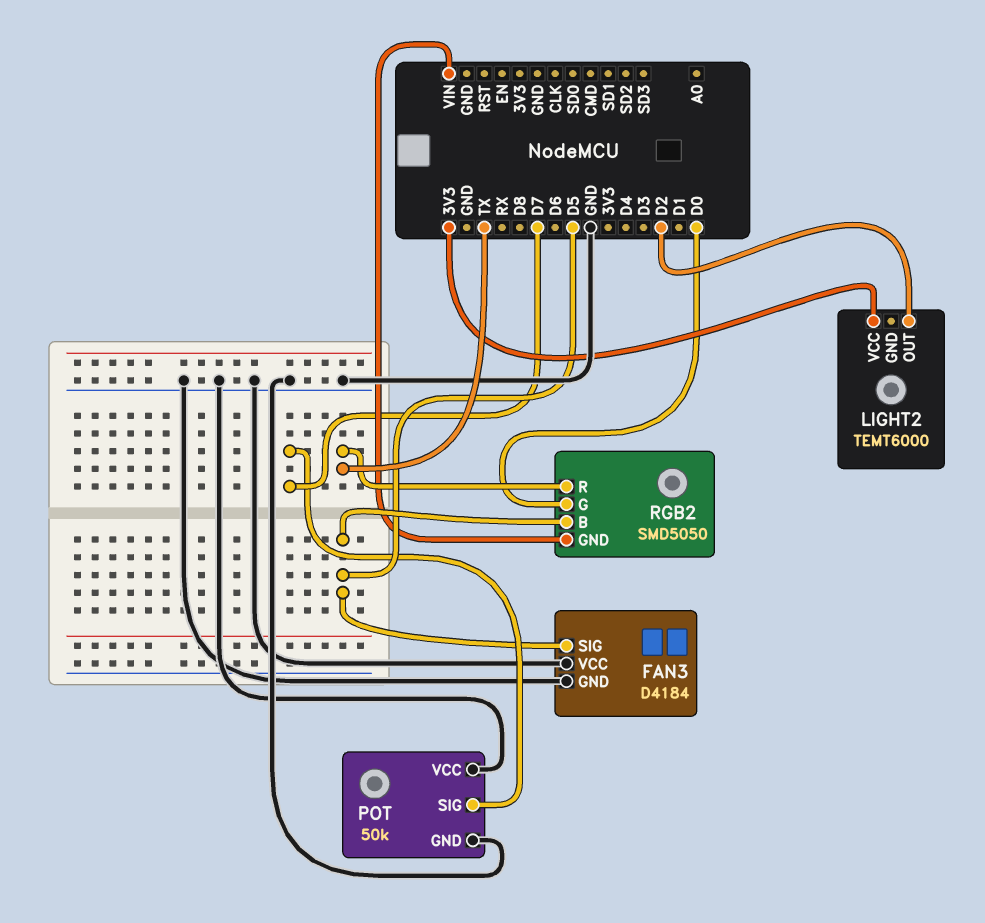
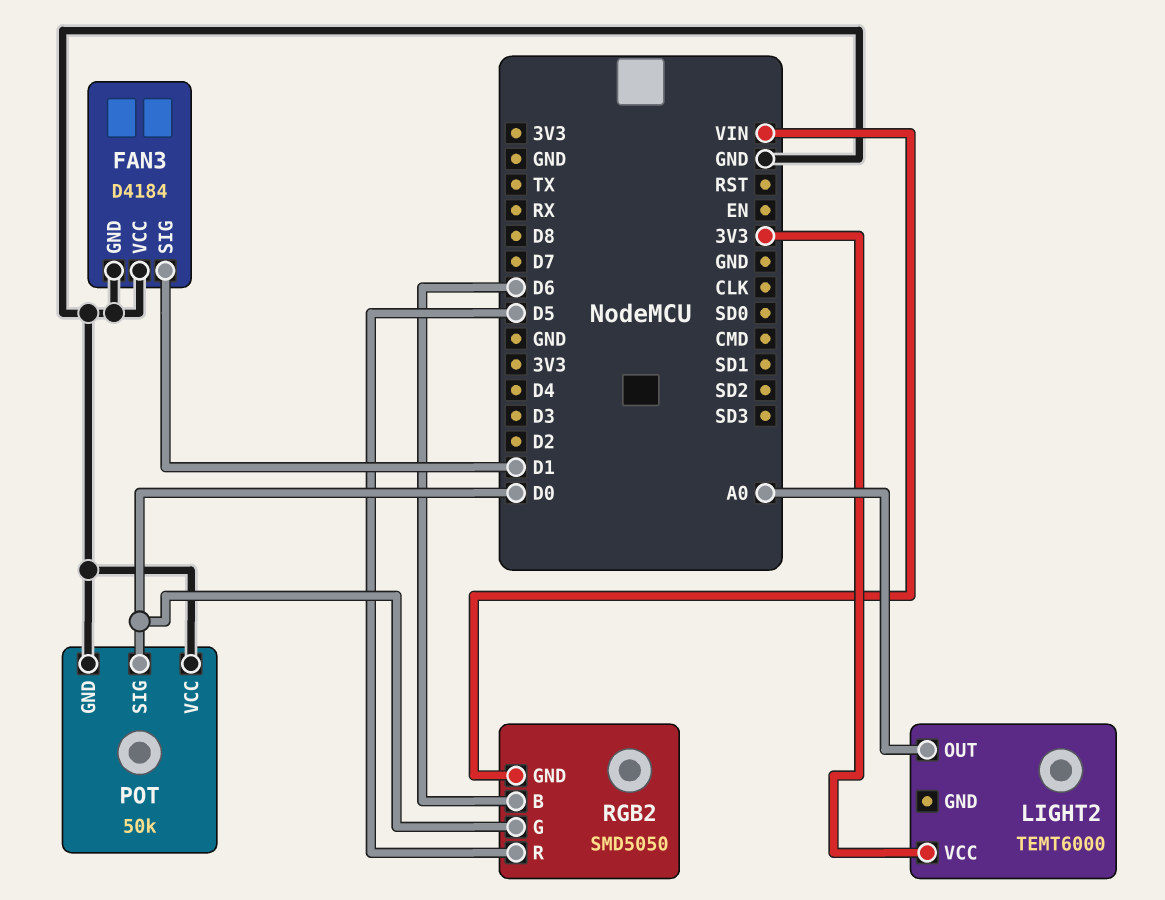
FAN3 pin SIG: D5 -> D1
LIGHT2 pin OUT: D2 -> A0
POT pin SIG: D7 -> D0
RGB2 pin B: D5 -> D6
RGB2 pin R: TX -> D5

